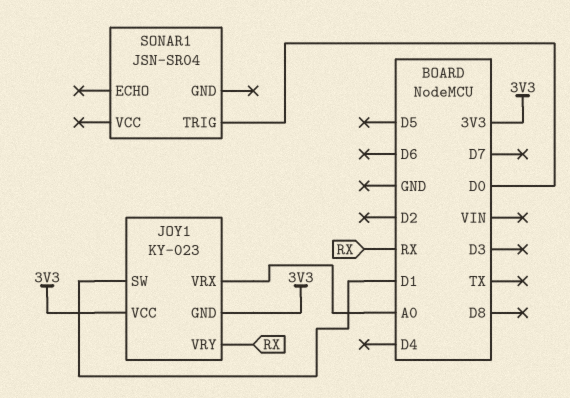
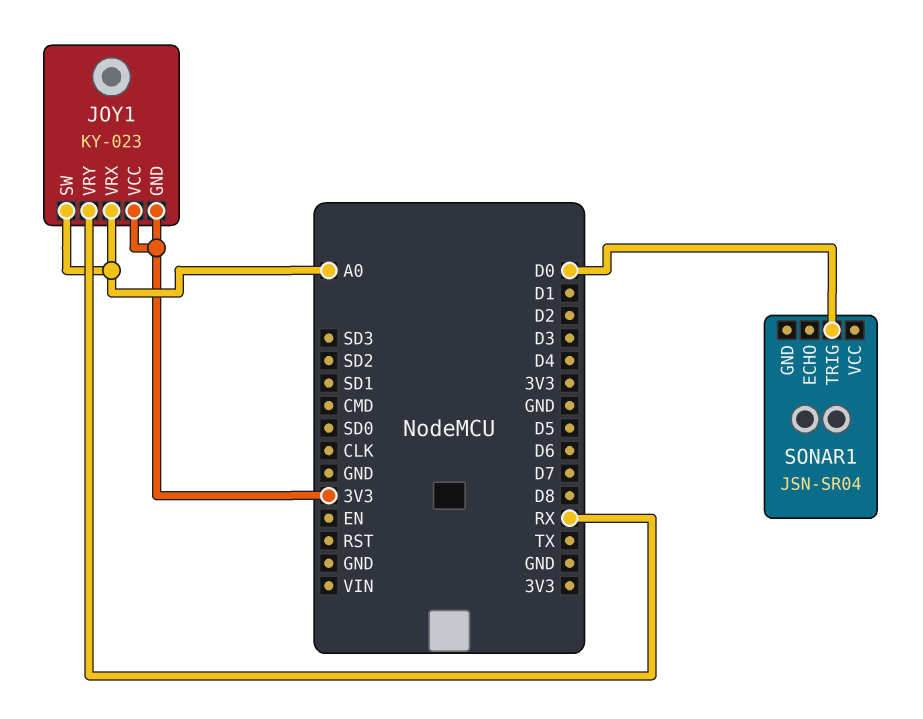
JOY1 pin SW: D1 -> A0

